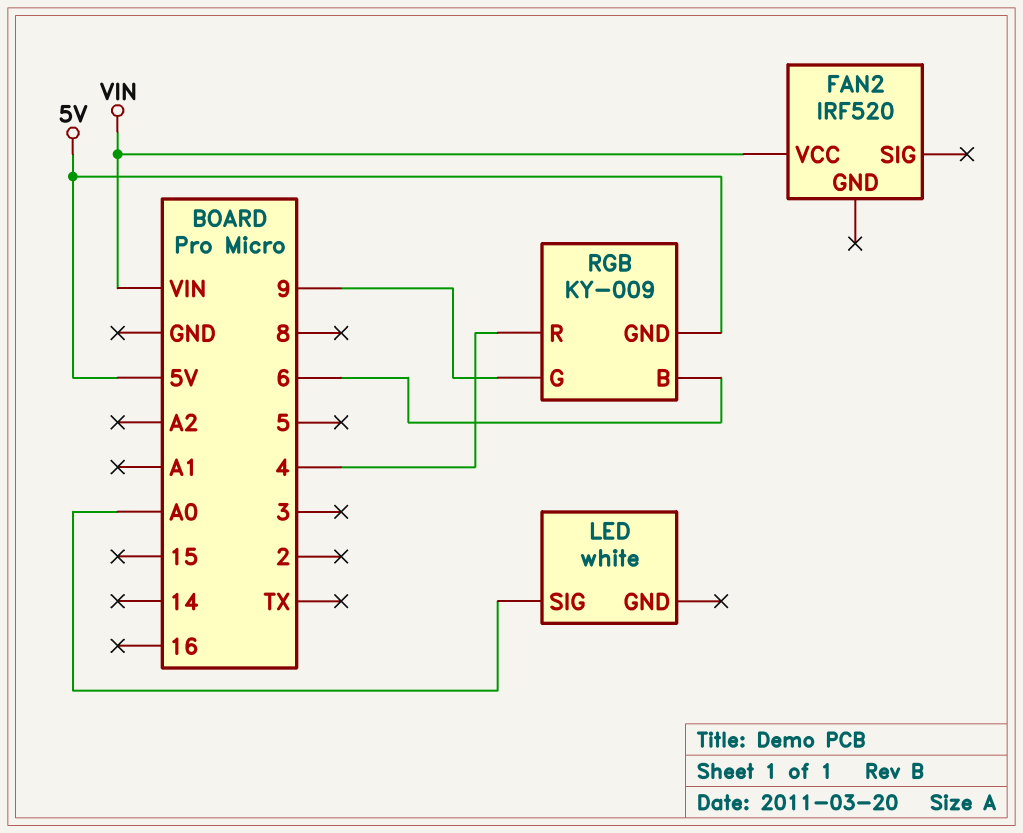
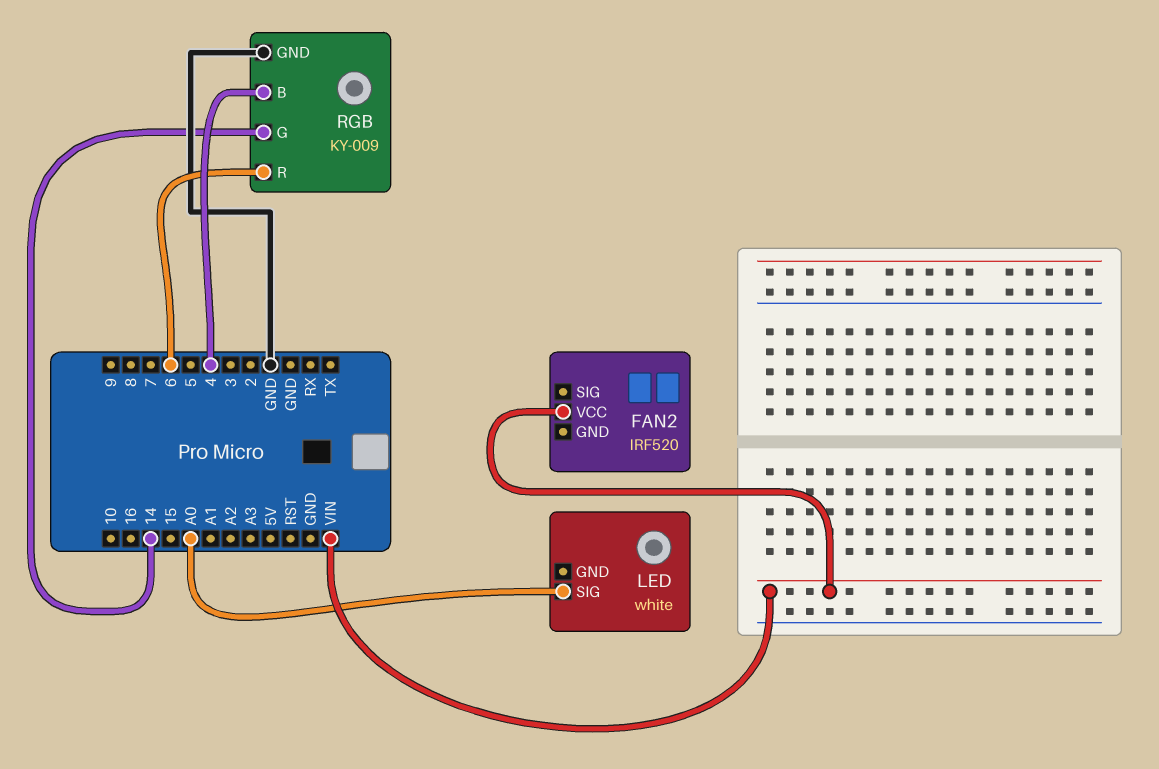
RGB pin B: 6 -> 4
RGB pin G: 9 -> 14
RGB pin GND: 5V -> GND
RGB pin R: 4 -> 6

